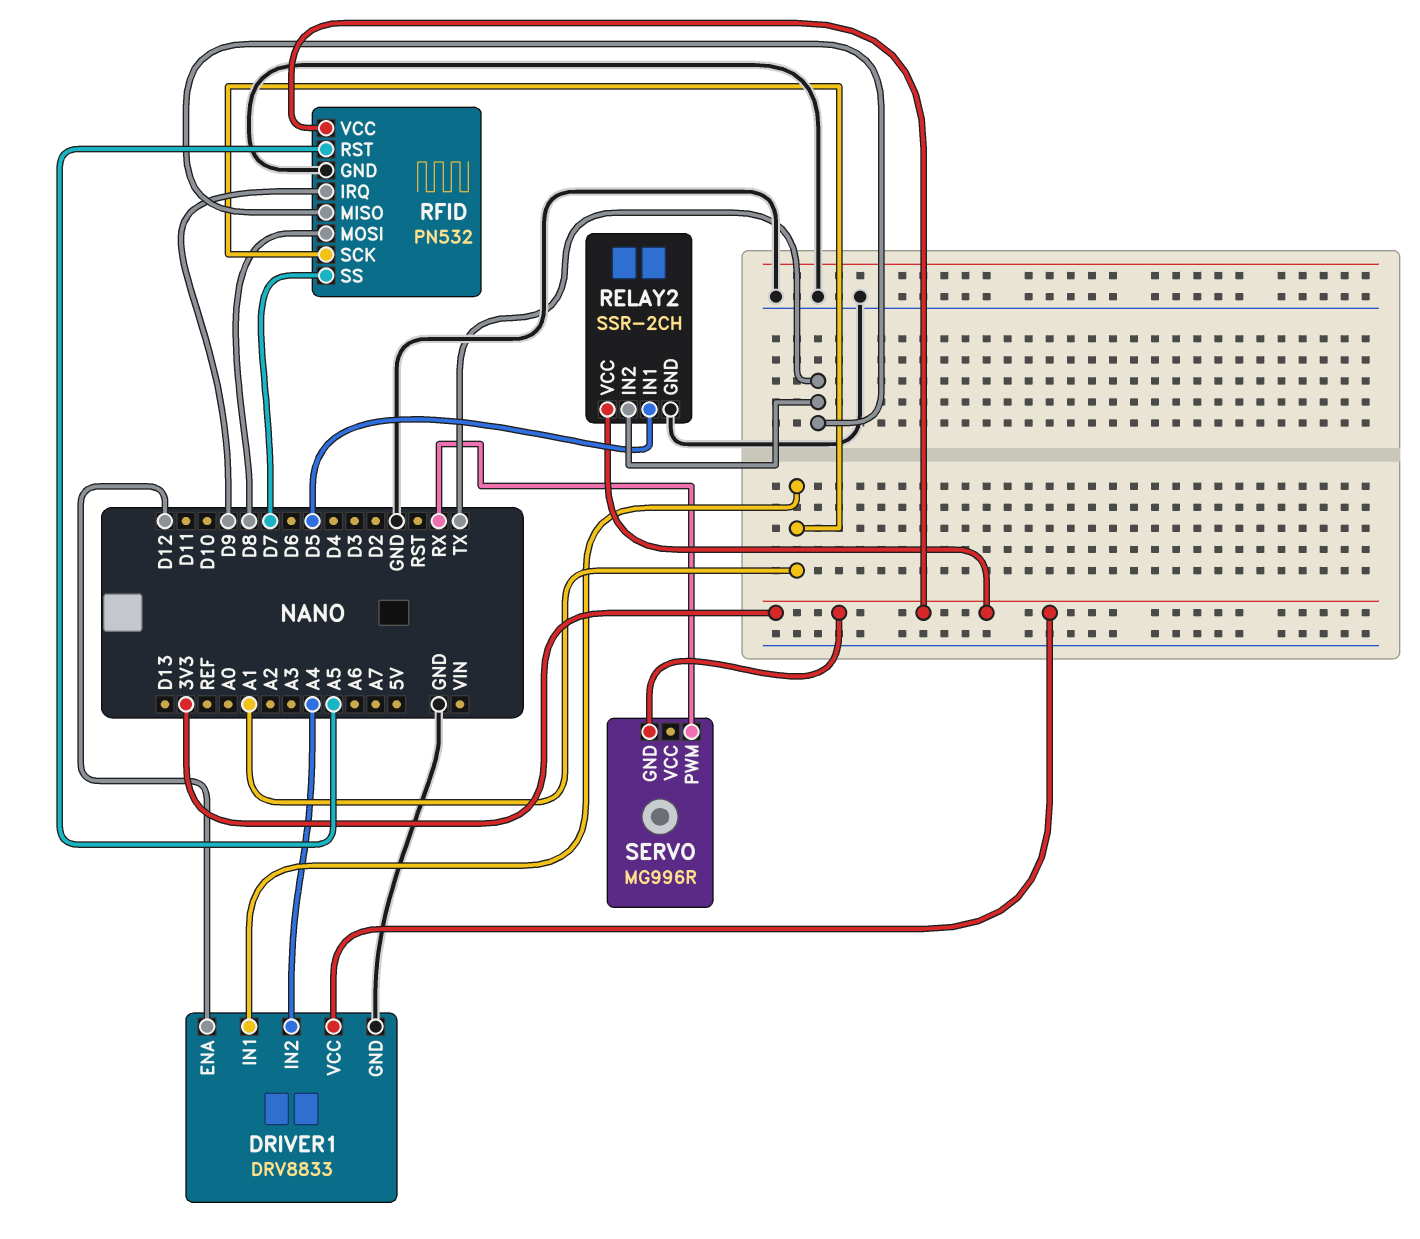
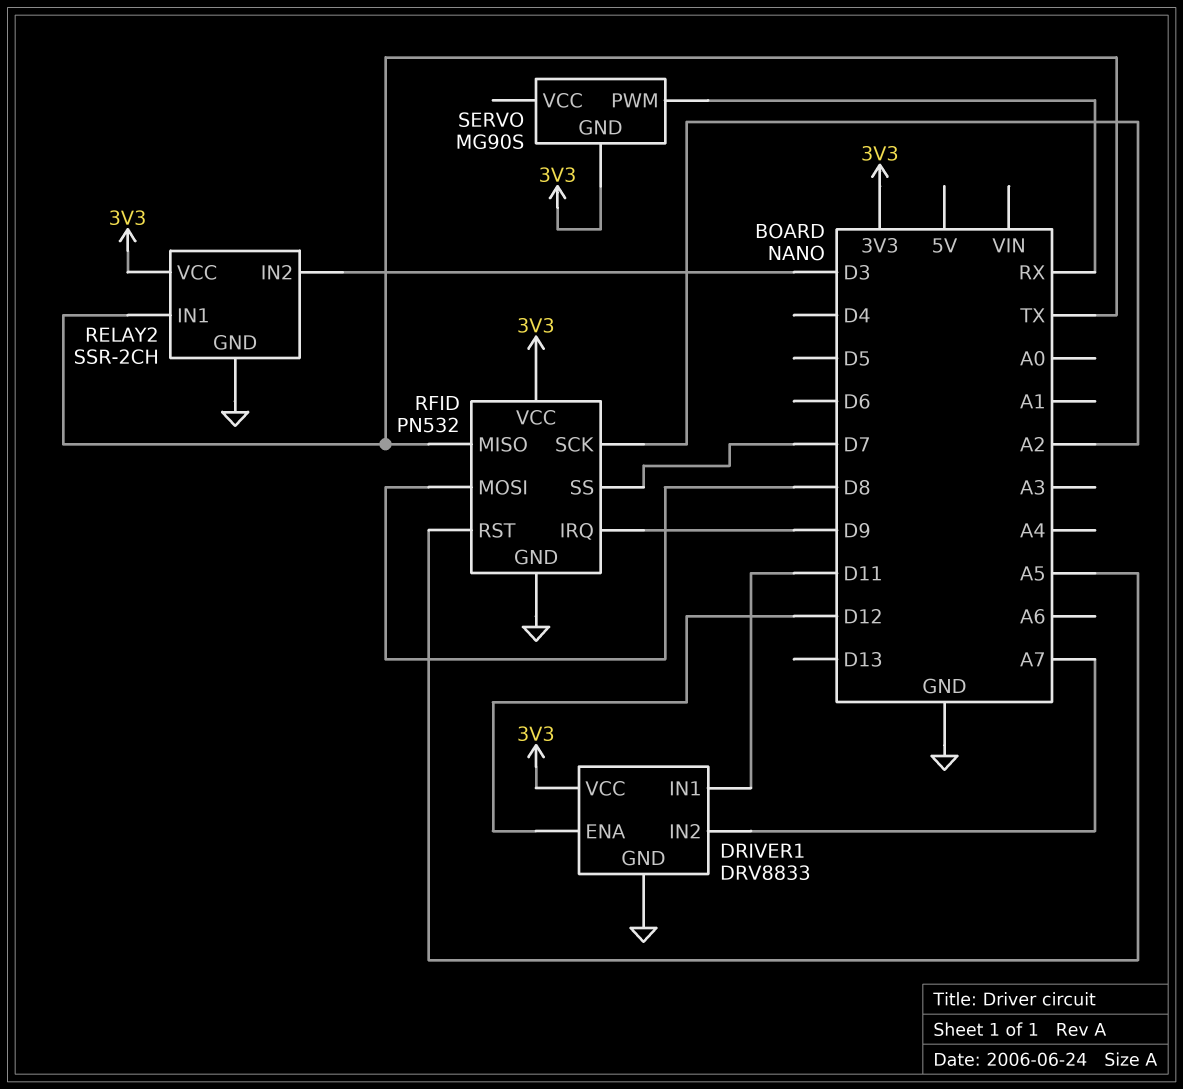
DRIVER1 pin IN1: A1 -> D11
DRIVER1 pin IN2: A4 -> A7
RELAY2 pin IN1: D5 -> TX
RELAY2 pin IN2: TX -> D3
RFID pin SCK: A1 -> A2
SERVO: MG996R -> MG90S

